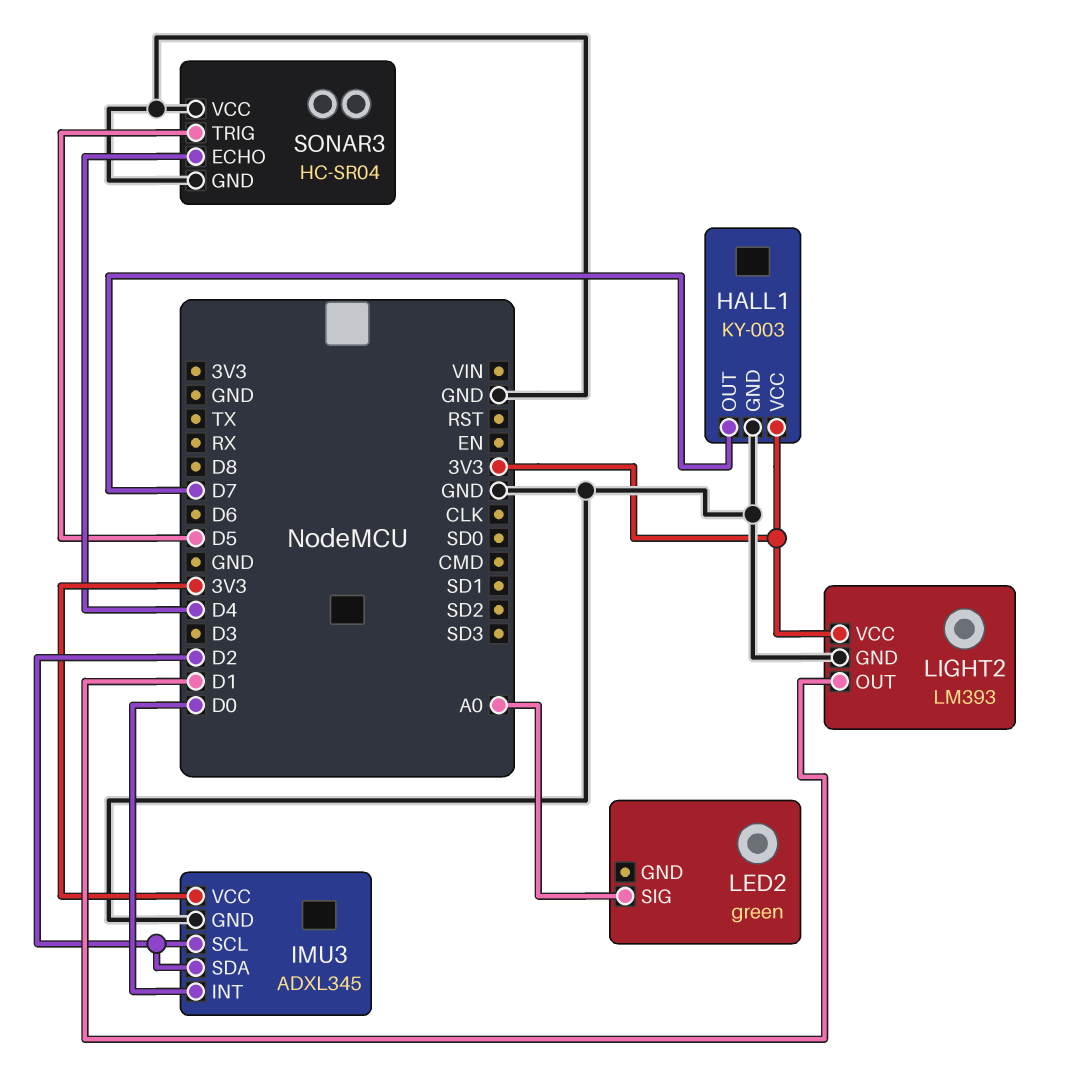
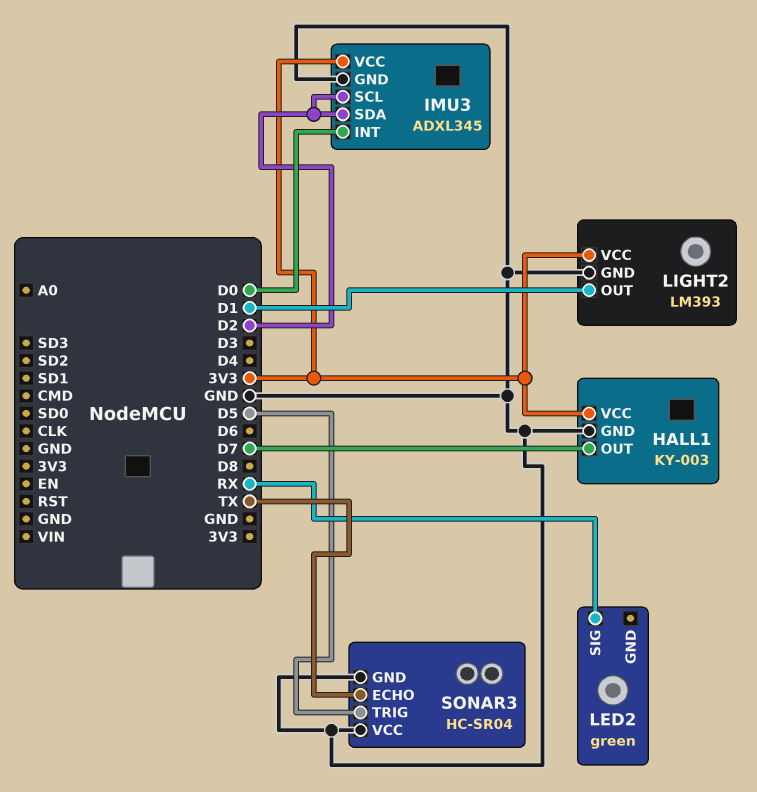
LED2 pin SIG: A0 -> RX
SONAR3 pin ECHO: D4 -> TX

